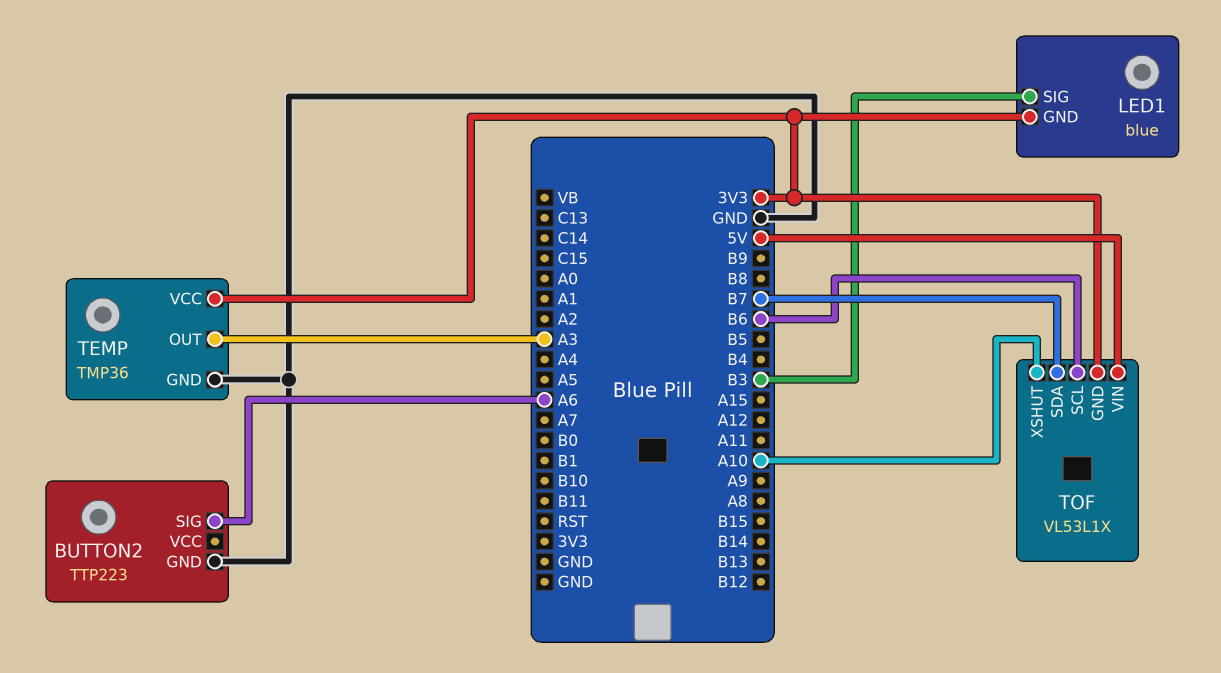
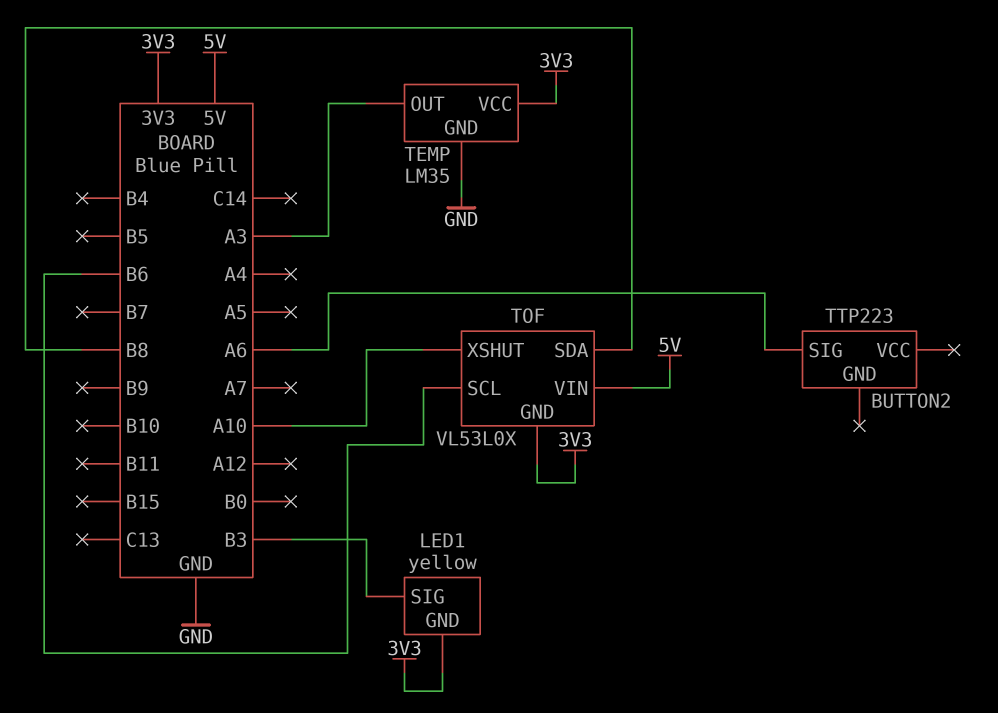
BUTTON2 pin GND: GND -> none
LED1: blue -> yellow
TEMP: TMP36 -> LM35
TOF: VL53L1X -> VL53L0X
TOF pin SDA: B7 -> B8

